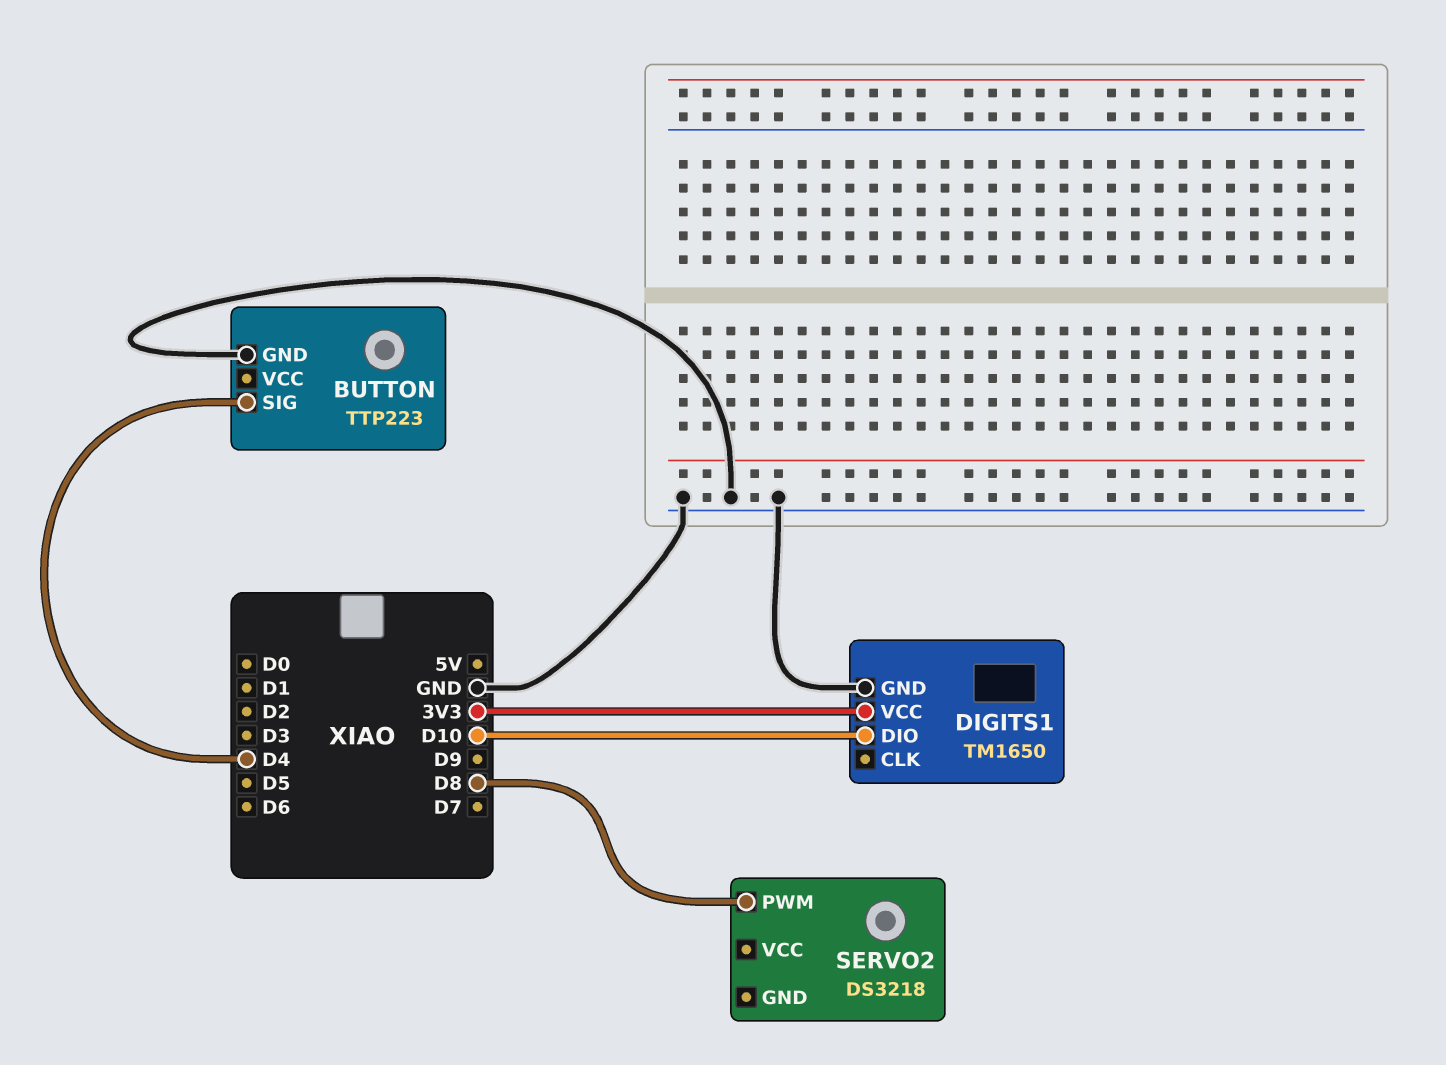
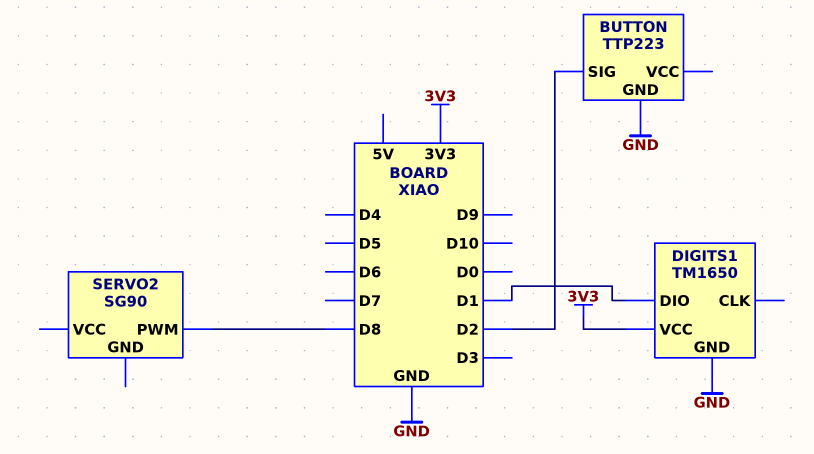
BUTTON pin SIG: D4 -> D2
DIGITS1 pin DIO: D10 -> D1
SERVO2: DS3218 -> SG90

